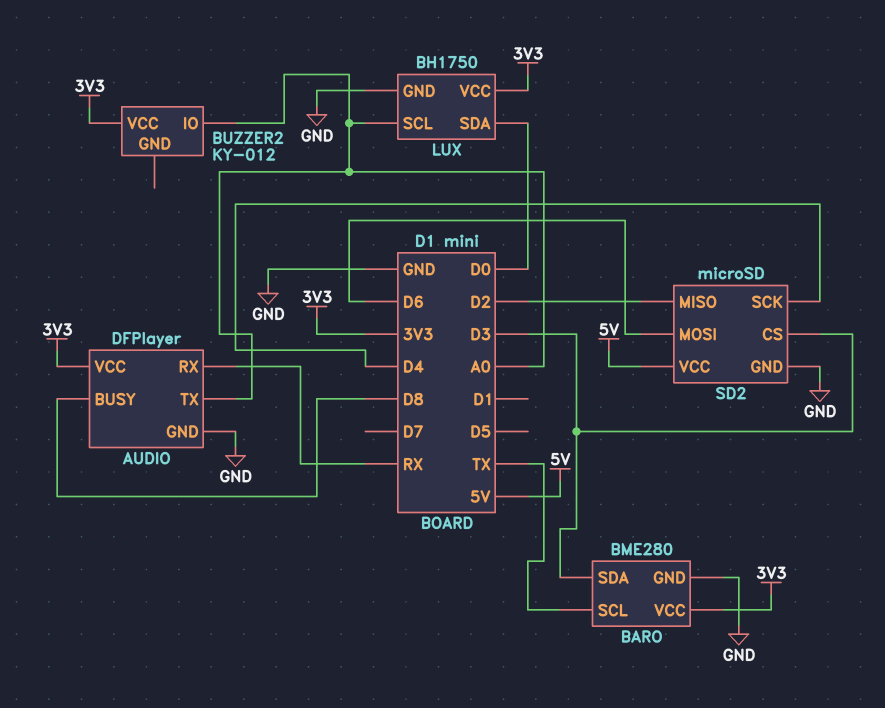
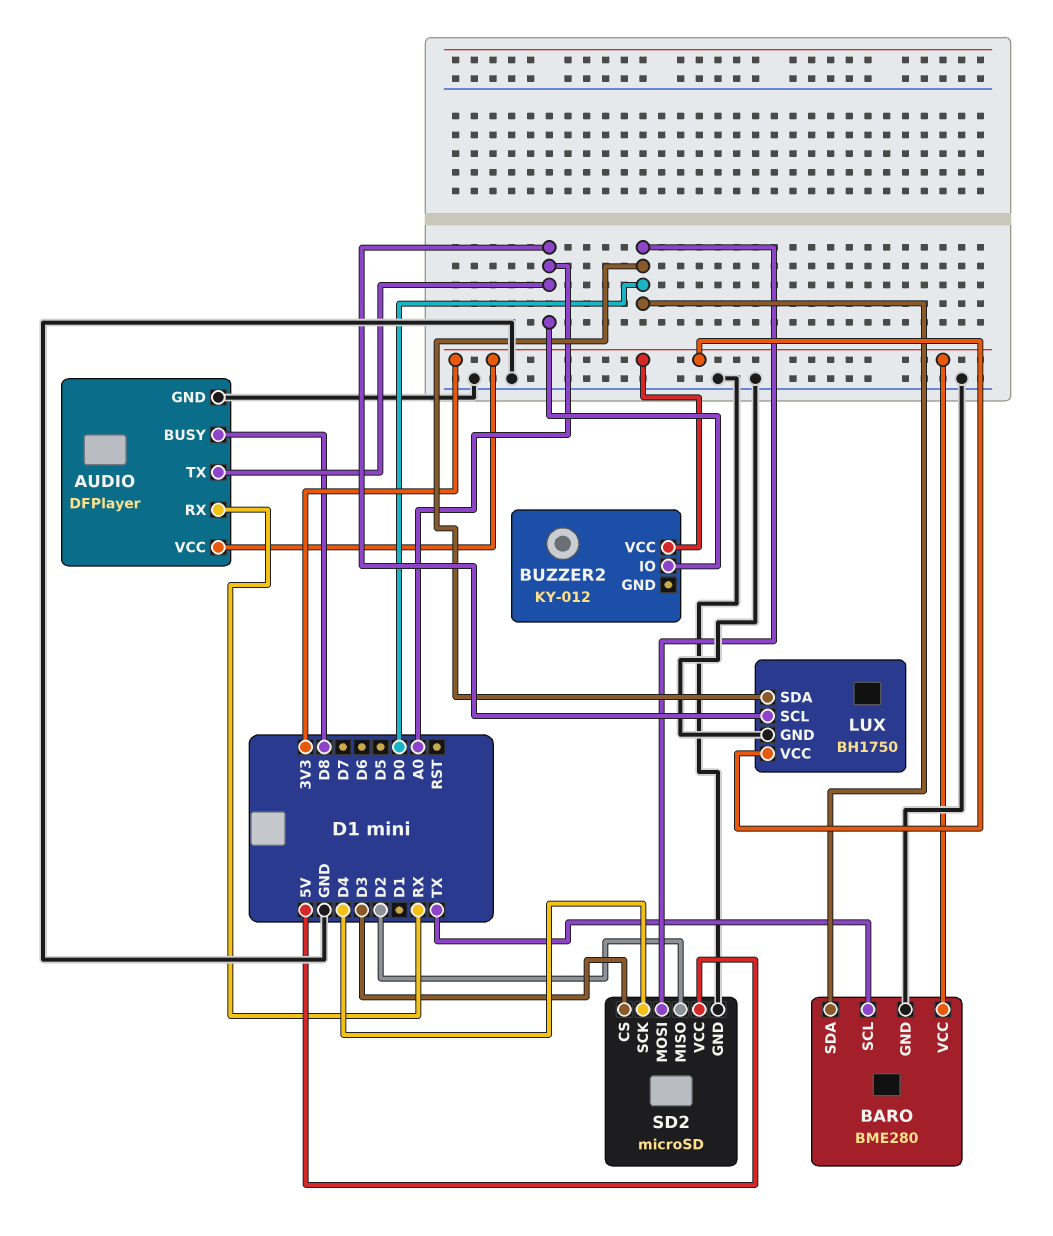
BARO pin SDA: D3 -> D0
SD2 pin MOSI: D6 -> D0

